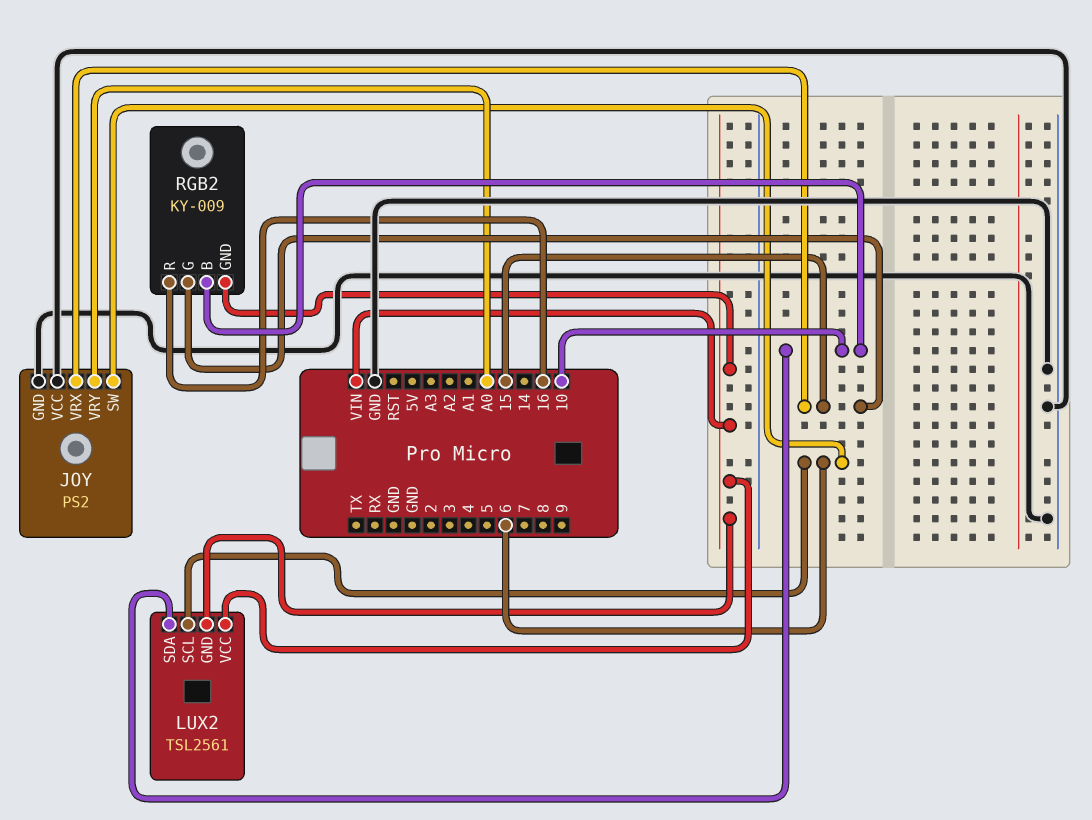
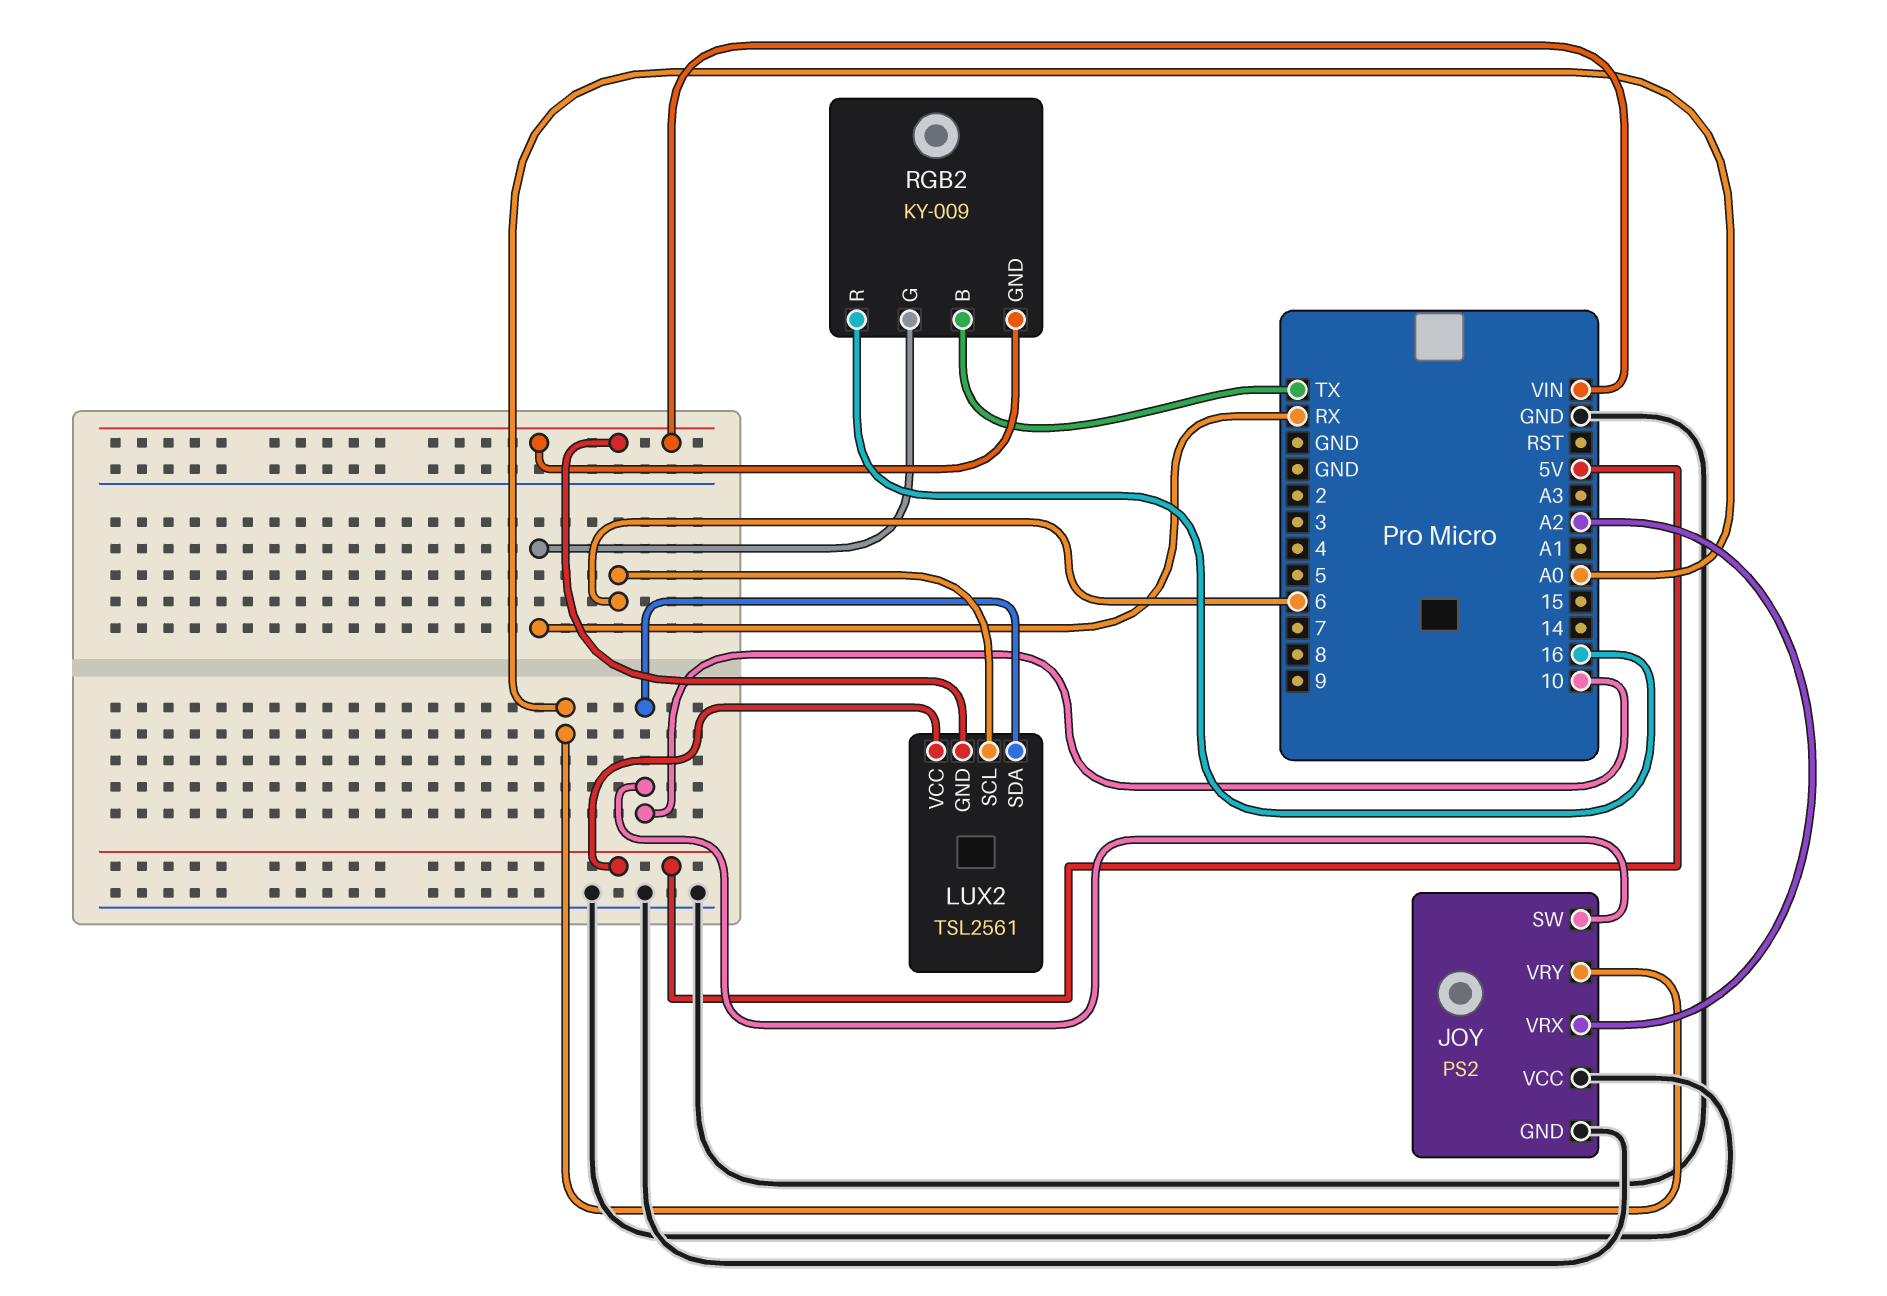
JOY pin SW: 6 -> 10
JOY pin VRX: 15 -> A2
LUX2 pin VCC: VIN -> 5V
RGB2 pin B: 10 -> TX
RGB2 pin G: 15 -> RX

